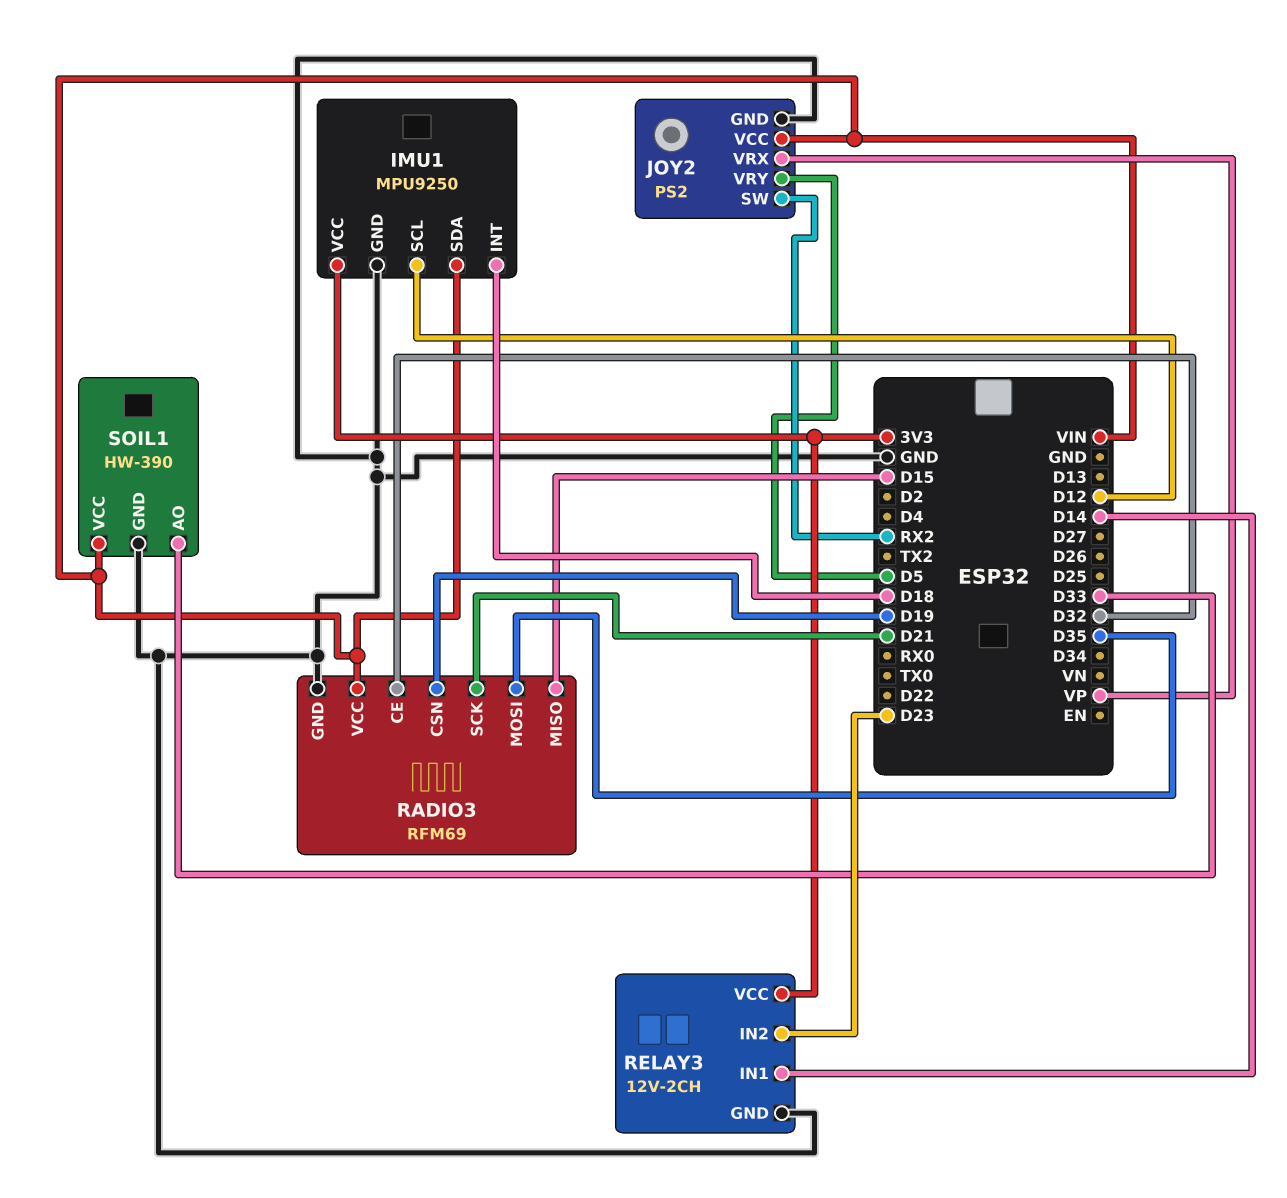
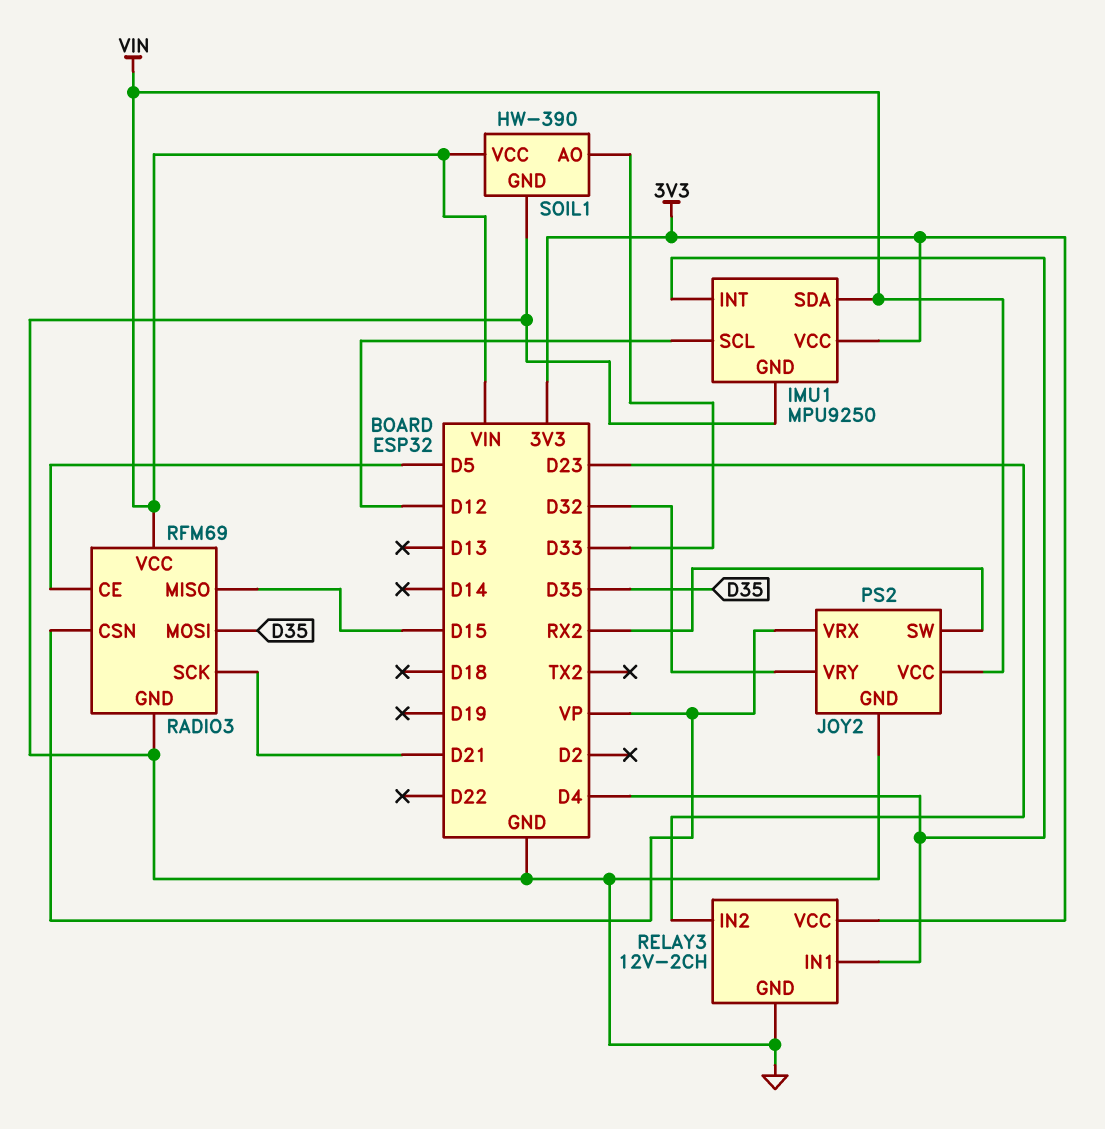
IMU1 pin INT: D18 -> D4
JOY2 pin VRY: D5 -> D32
RADIO3 pin CE: D32 -> D5
RADIO3 pin CSN: D19 -> VP
RELAY3 pin IN1: D14 -> D4

